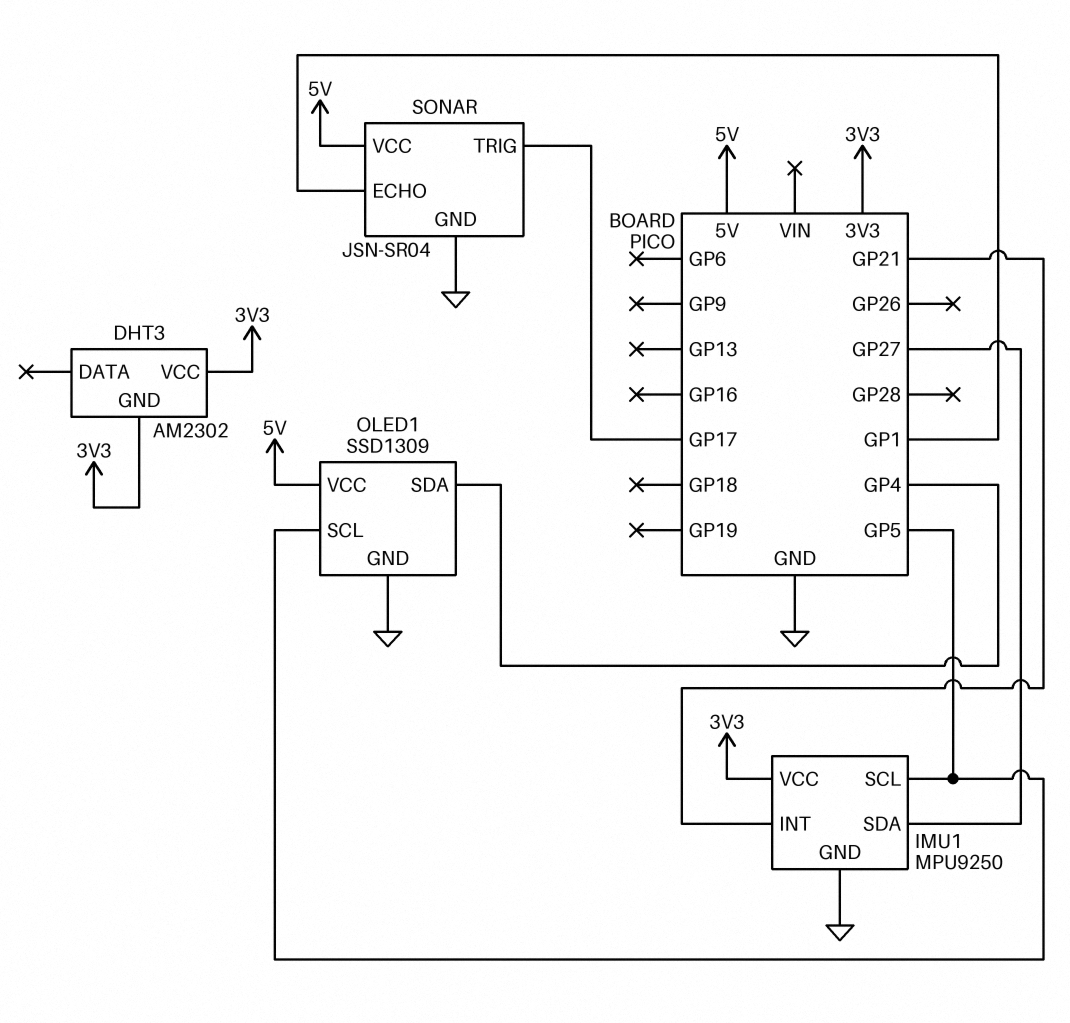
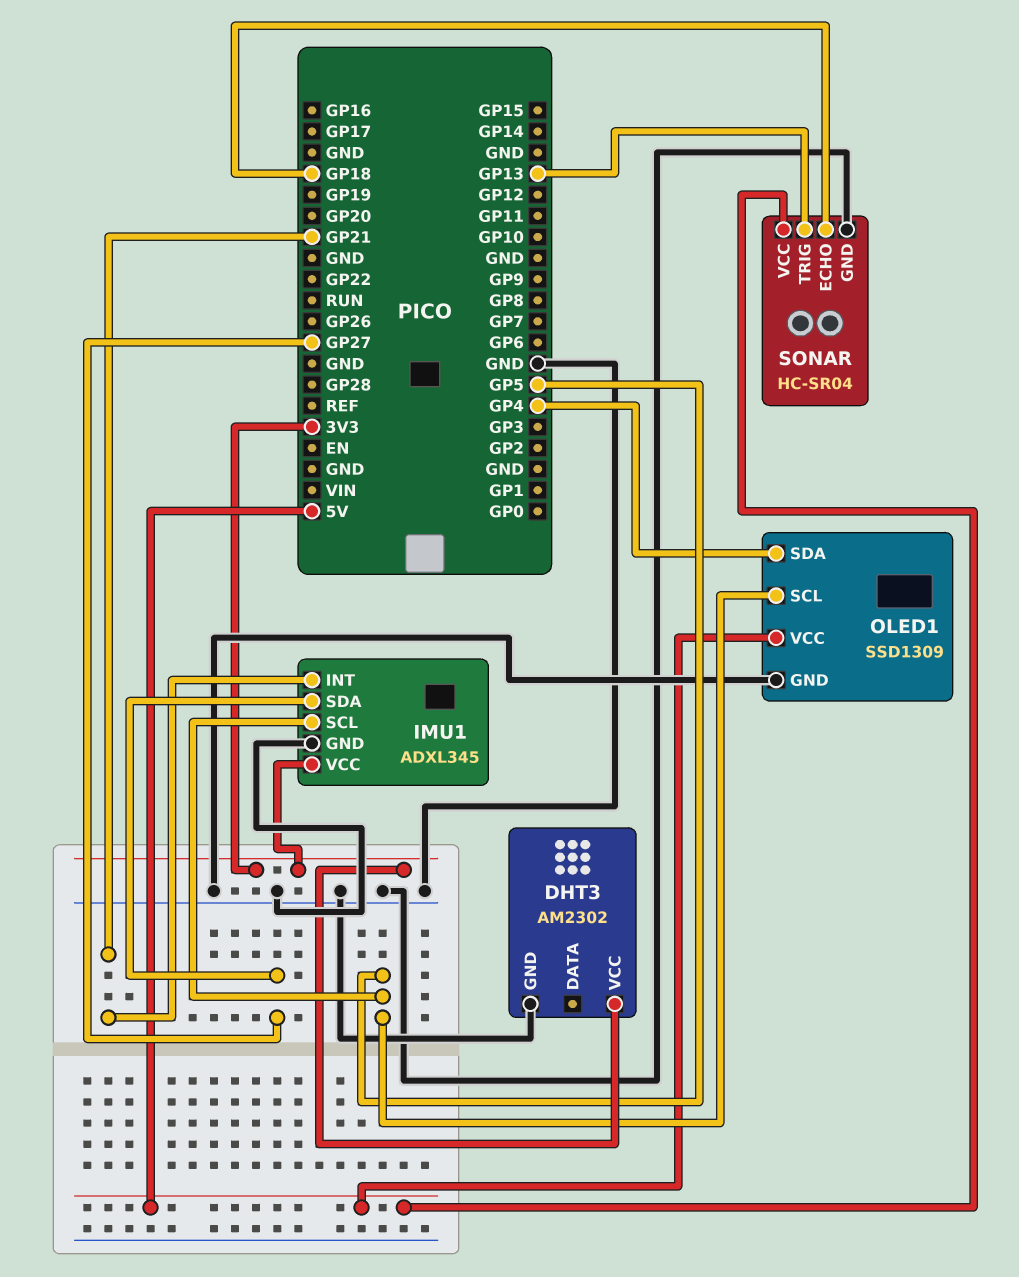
DHT3 pin GND: 3V3 -> GND
IMU1: MPU9250 -> ADXL345
SONAR: JSN-SR04 -> HC-SR04
SONAR pin ECHO: GP1 -> GP18
SONAR pin TRIG: GP17 -> GP13

